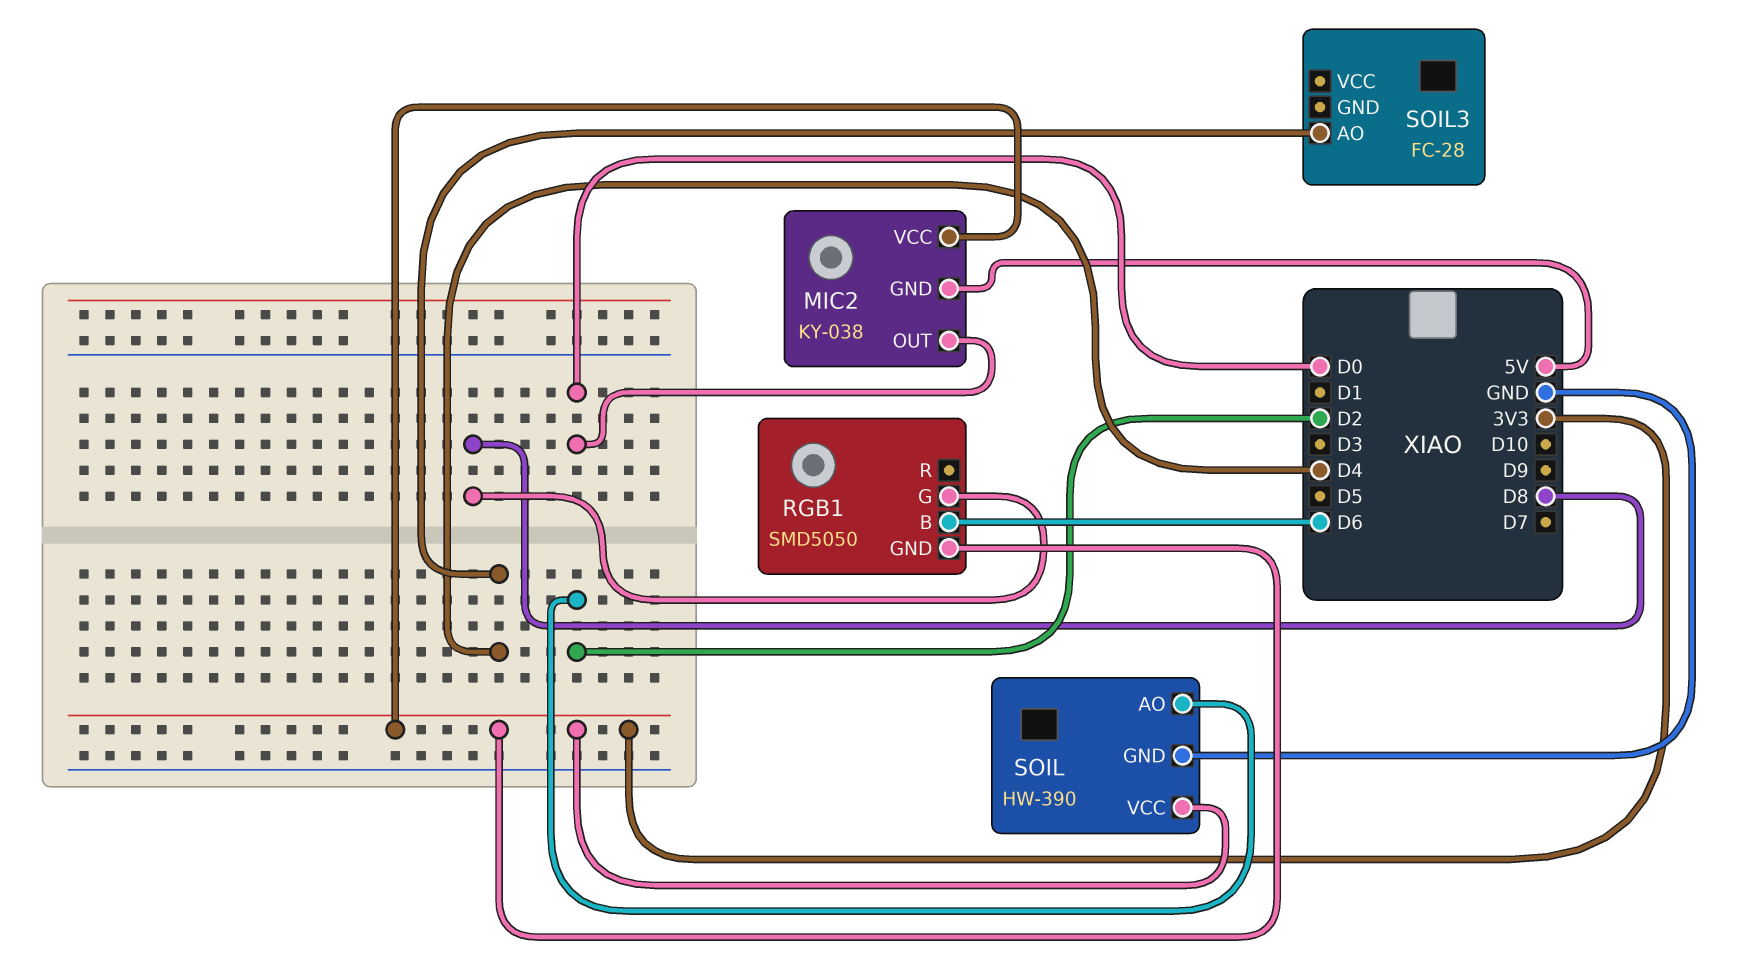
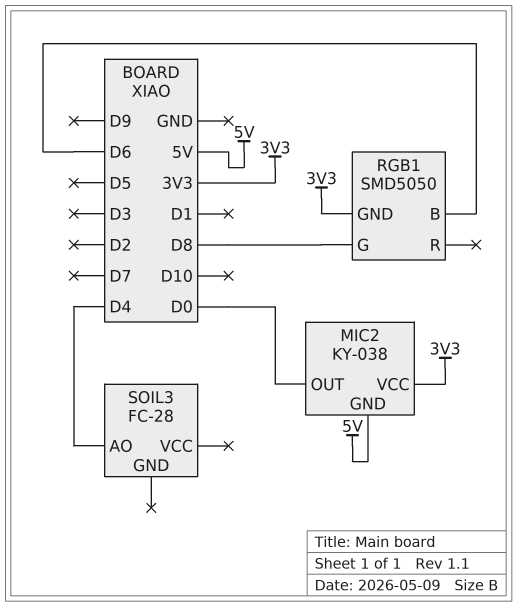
SOIL: HW-390 -> none
SOIL pin AO: D2 -> none
SOIL pin GND: GND -> none
SOIL pin VCC: 3V3 -> none

